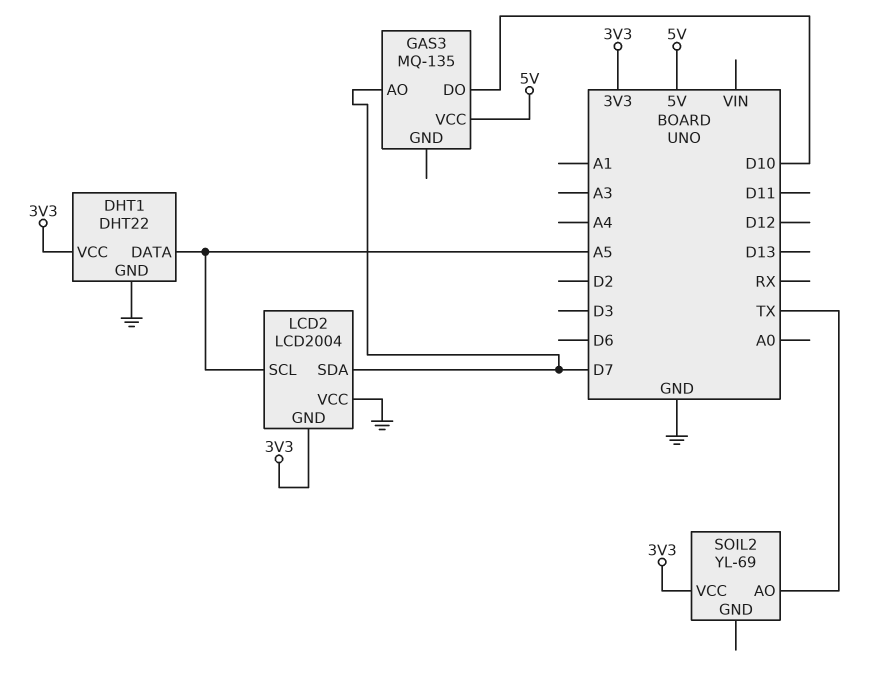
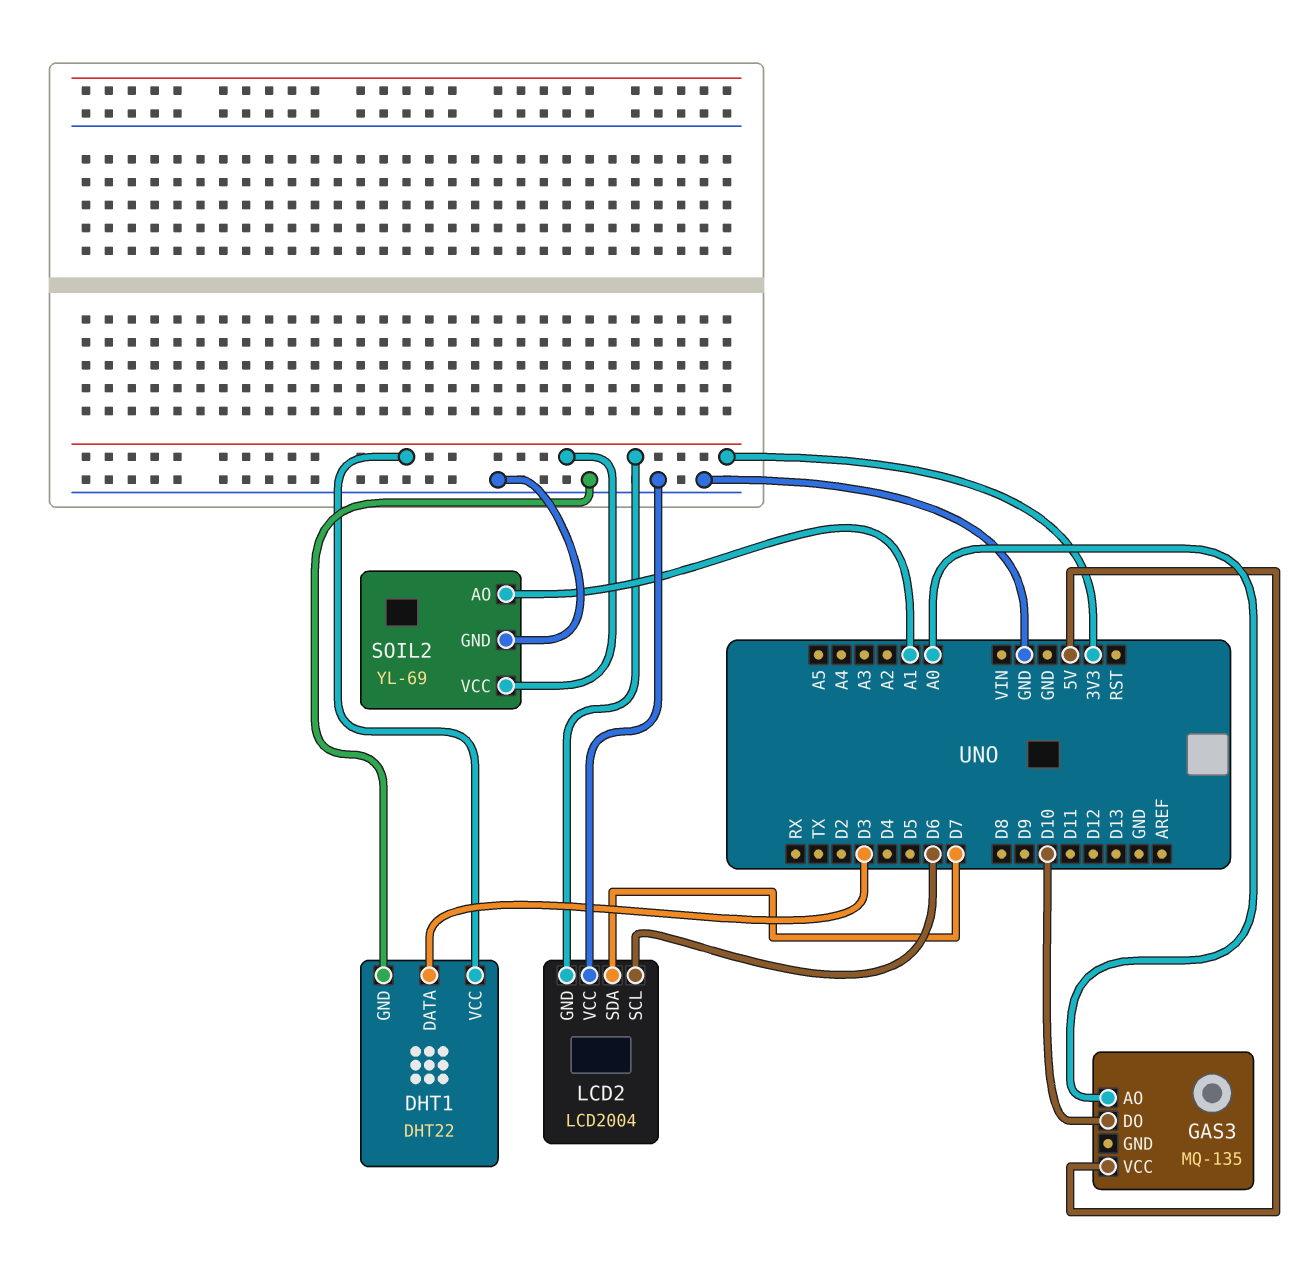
DHT1 pin DATA: A5 -> D3
GAS3 pin AO: D7 -> A0
LCD2 pin SCL: A5 -> D6
SOIL2 pin AO: TX -> A1
SOIL2 pin GND: none -> GND

